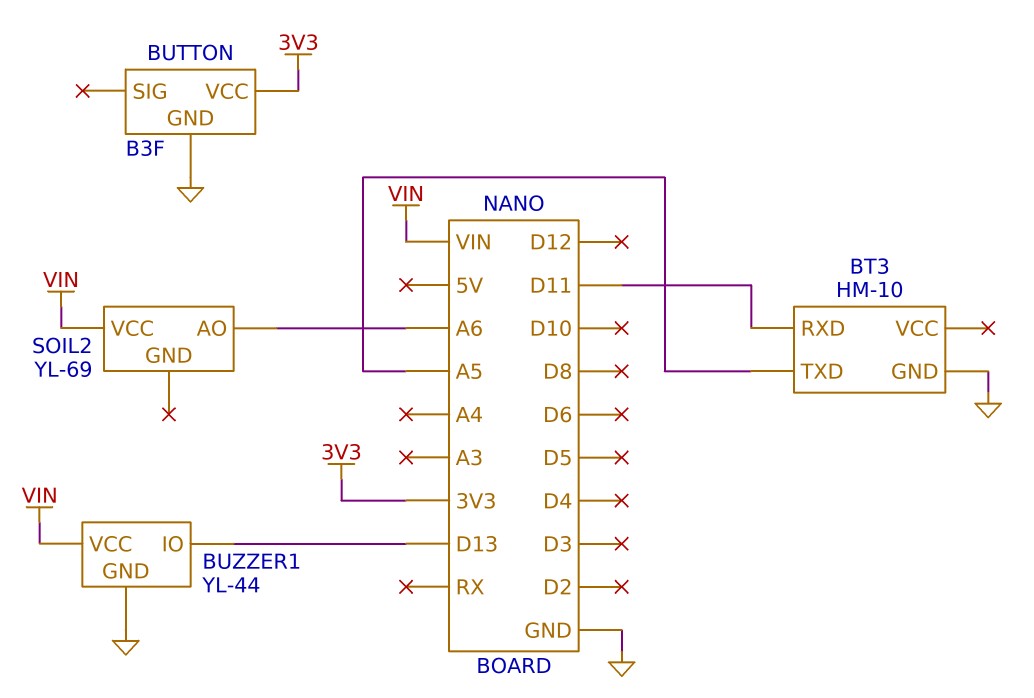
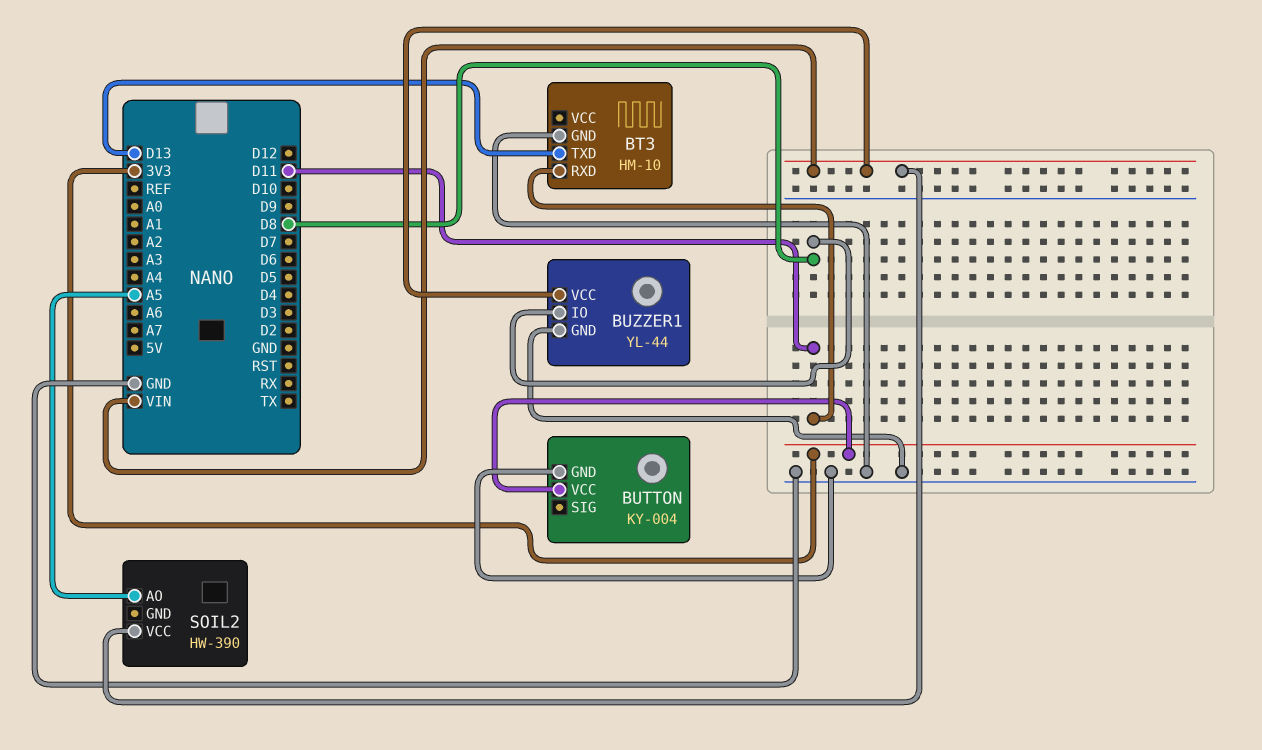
BT3 pin TXD: A5 -> D13
BUTTON: B3F -> KY-004
BUZZER1 pin IO: D13 -> D8
SOIL2: YL-69 -> HW-390
SOIL2 pin AO: A6 -> A5

